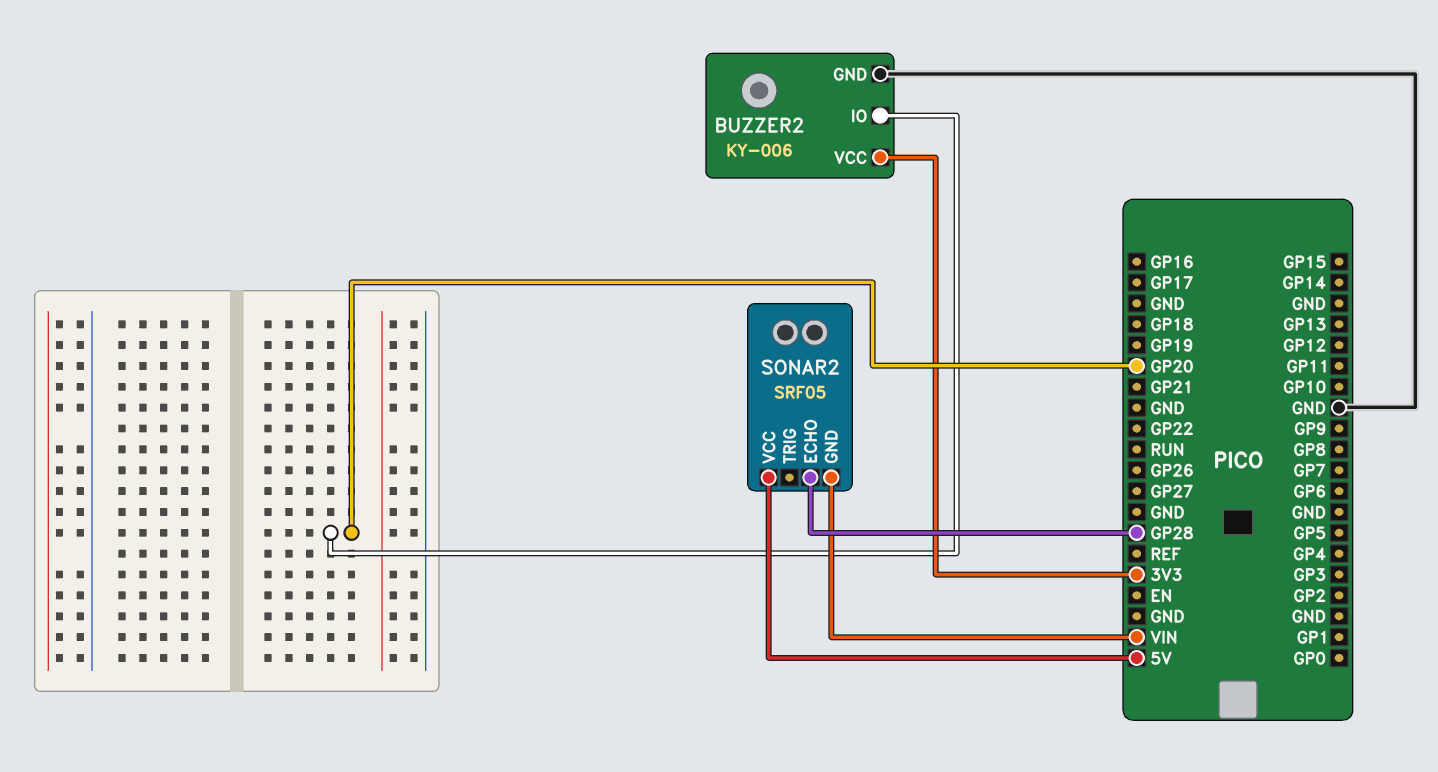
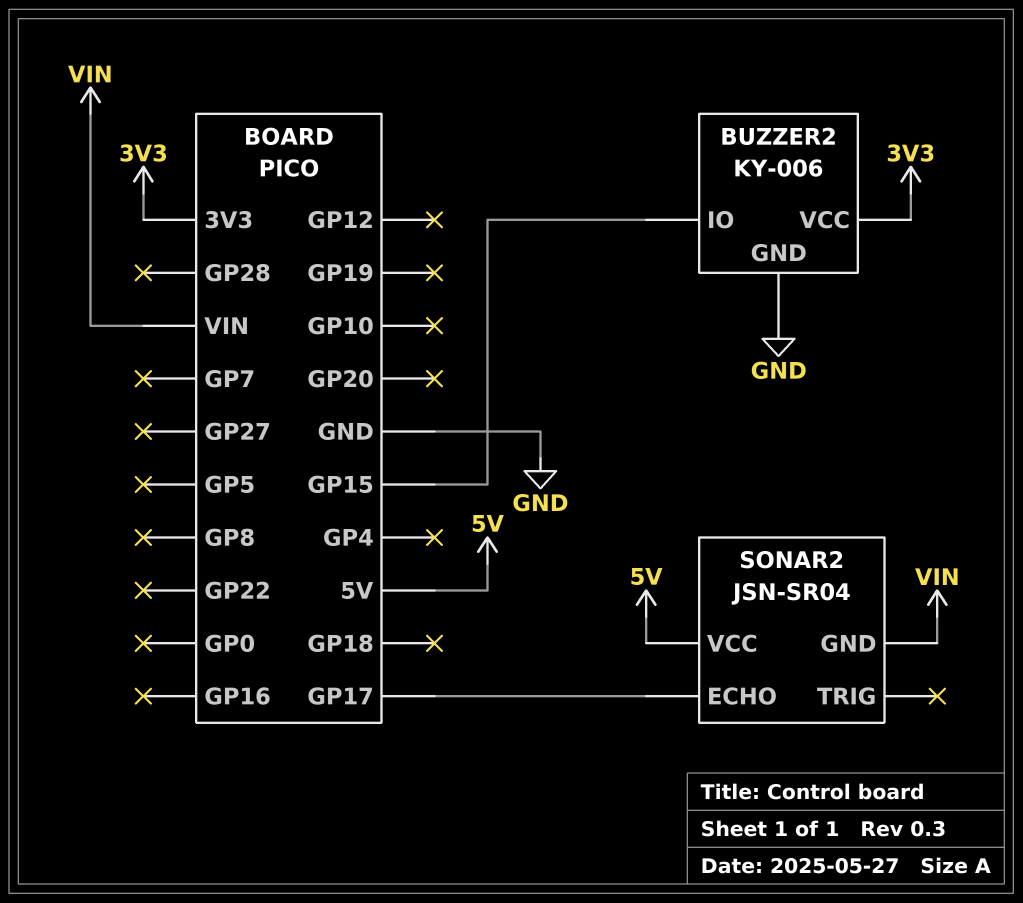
BUZZER2 pin IO: GP20 -> GP15
SONAR2: SRF05 -> JSN-SR04
SONAR2 pin ECHO: GP28 -> GP17

